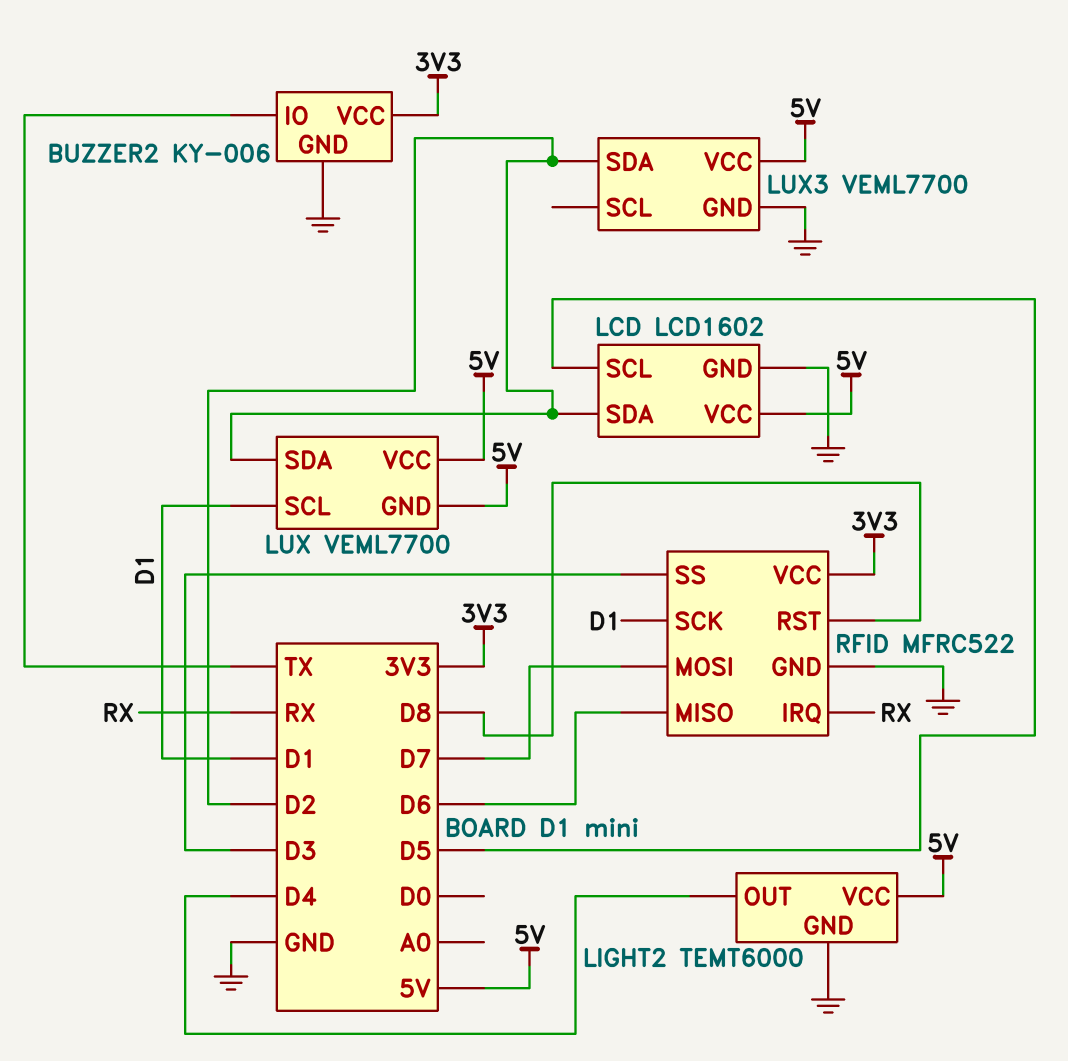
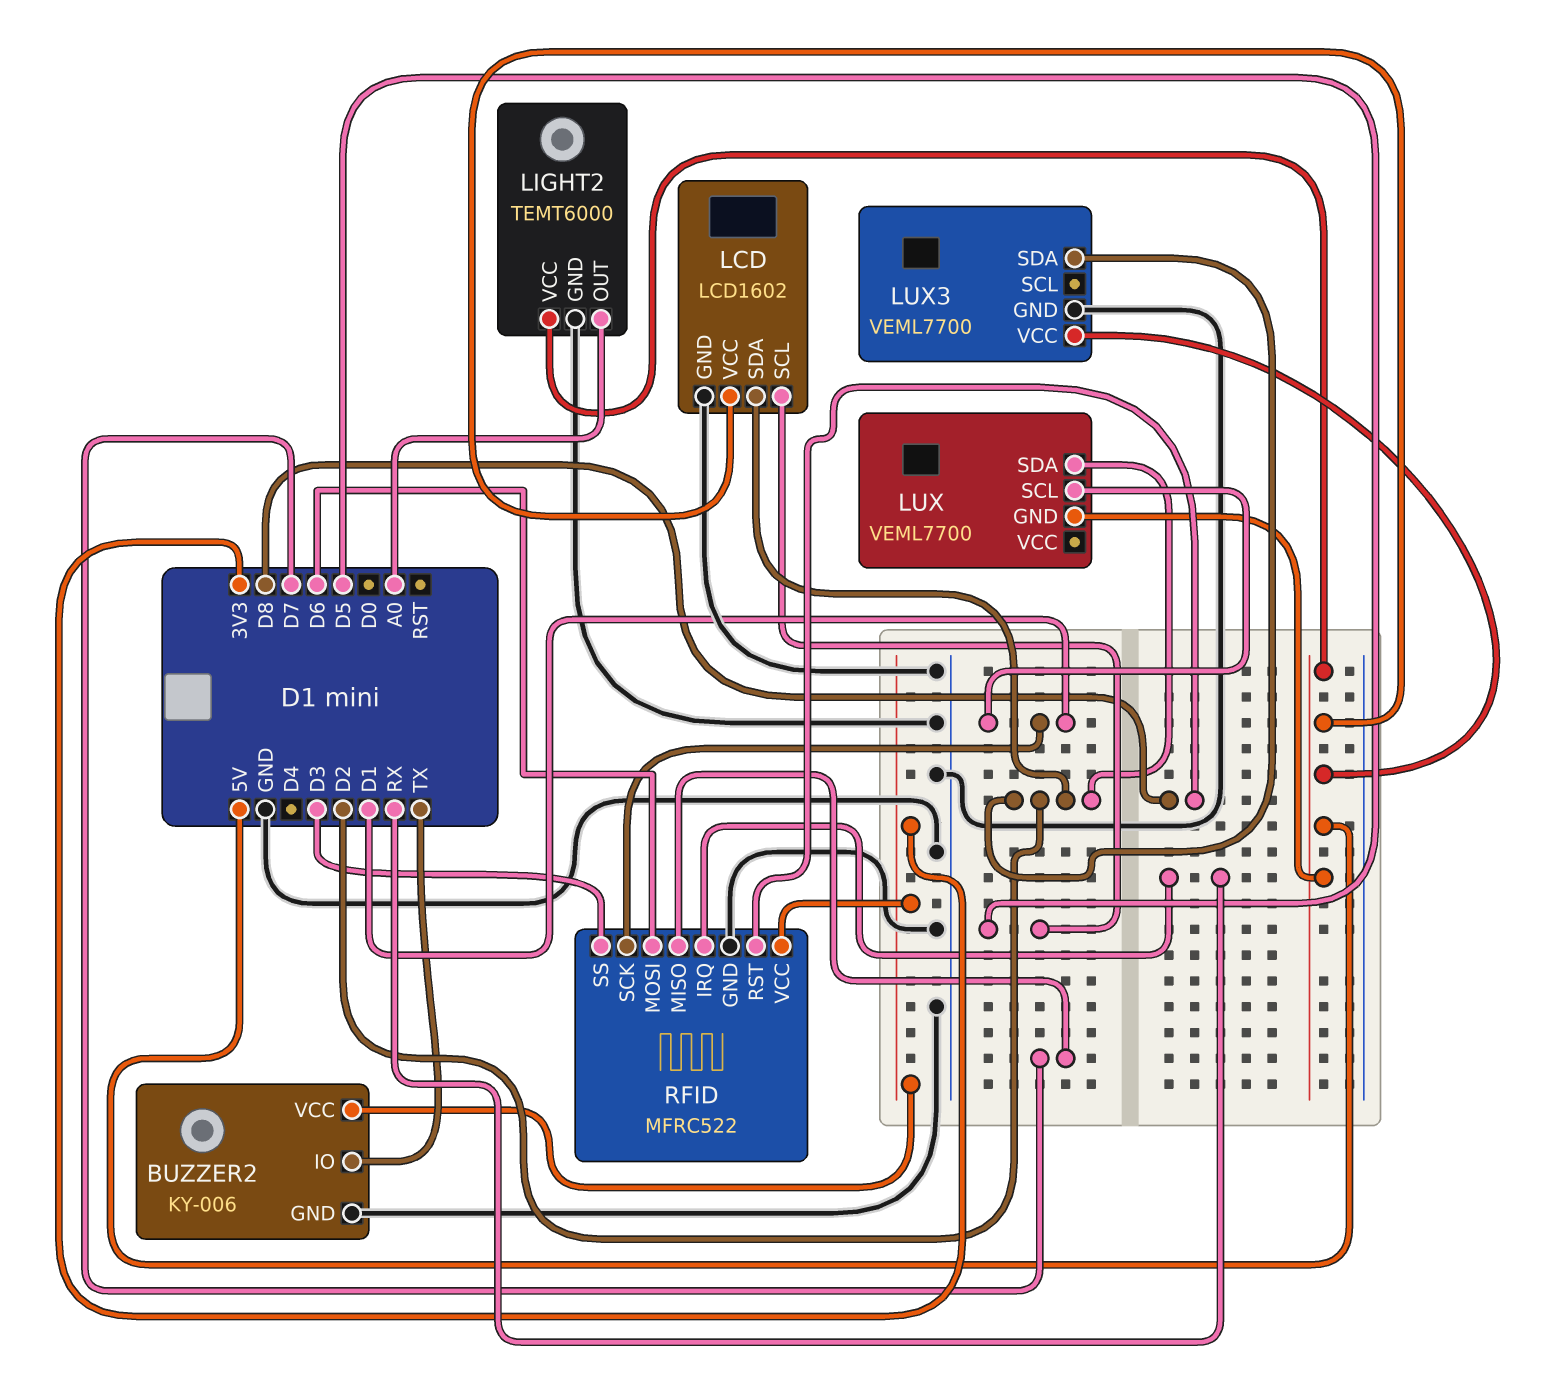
LIGHT2 pin OUT: D4 -> A0
LUX pin VCC: 5V -> none
RFID pin MISO: D6 -> D7
RFID pin MOSI: D7 -> D6

